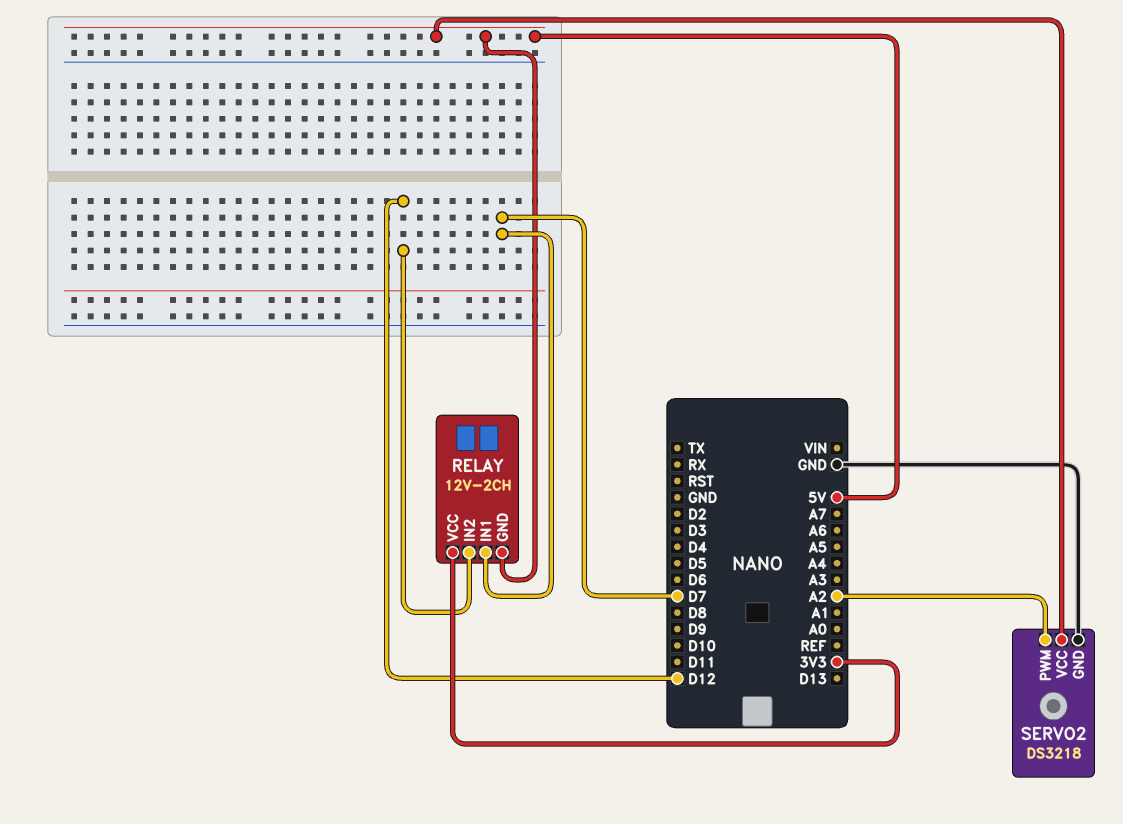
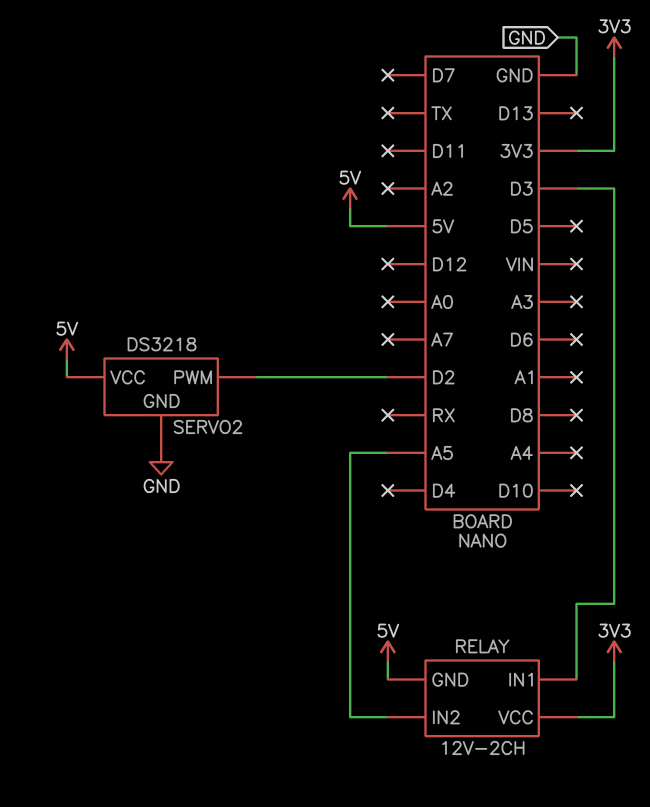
RELAY pin IN1: D7 -> D3
RELAY pin IN2: D12 -> A5
SERVO2 pin PWM: A2 -> D2

